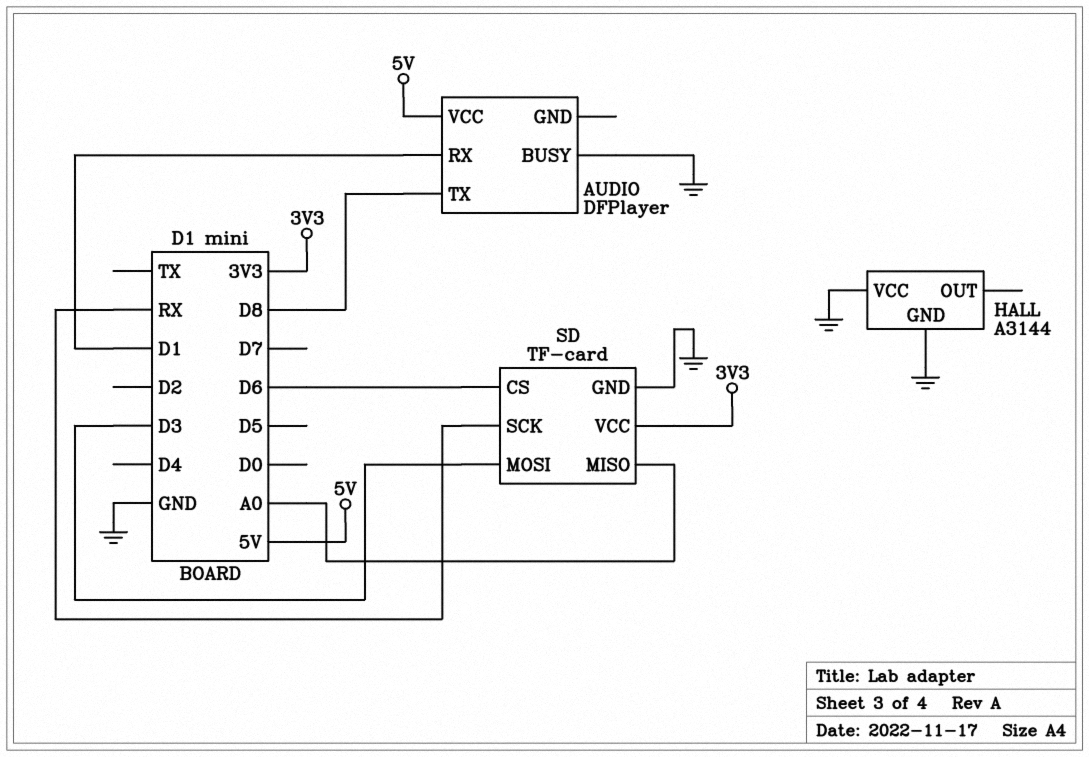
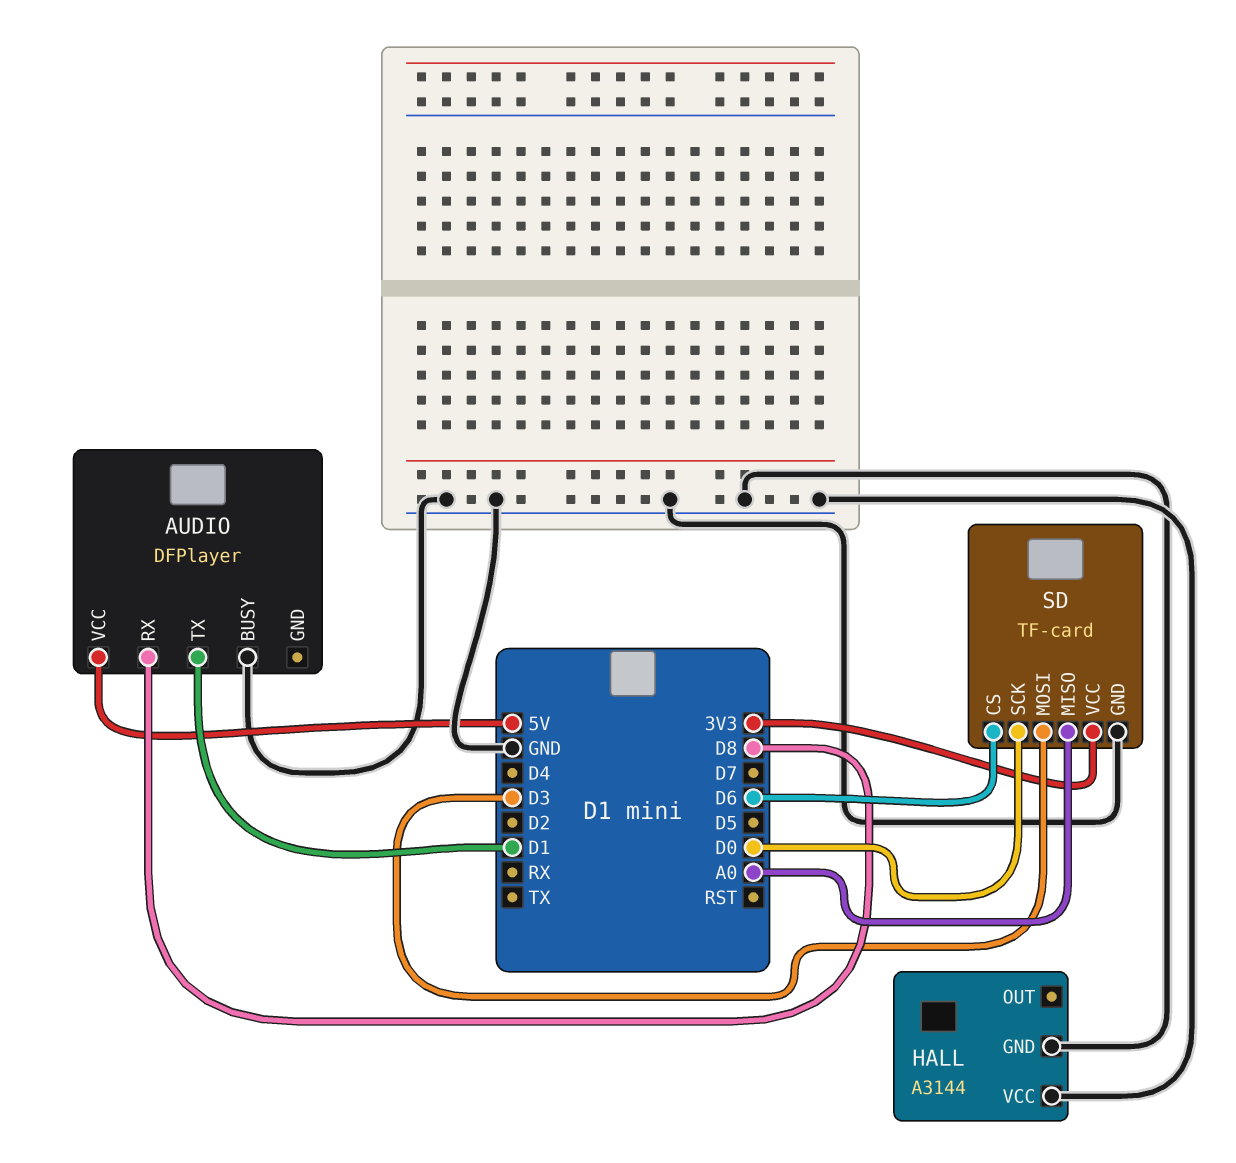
AUDIO pin RX: D1 -> D8
AUDIO pin TX: D8 -> D1
SD pin SCK: RX -> D0

